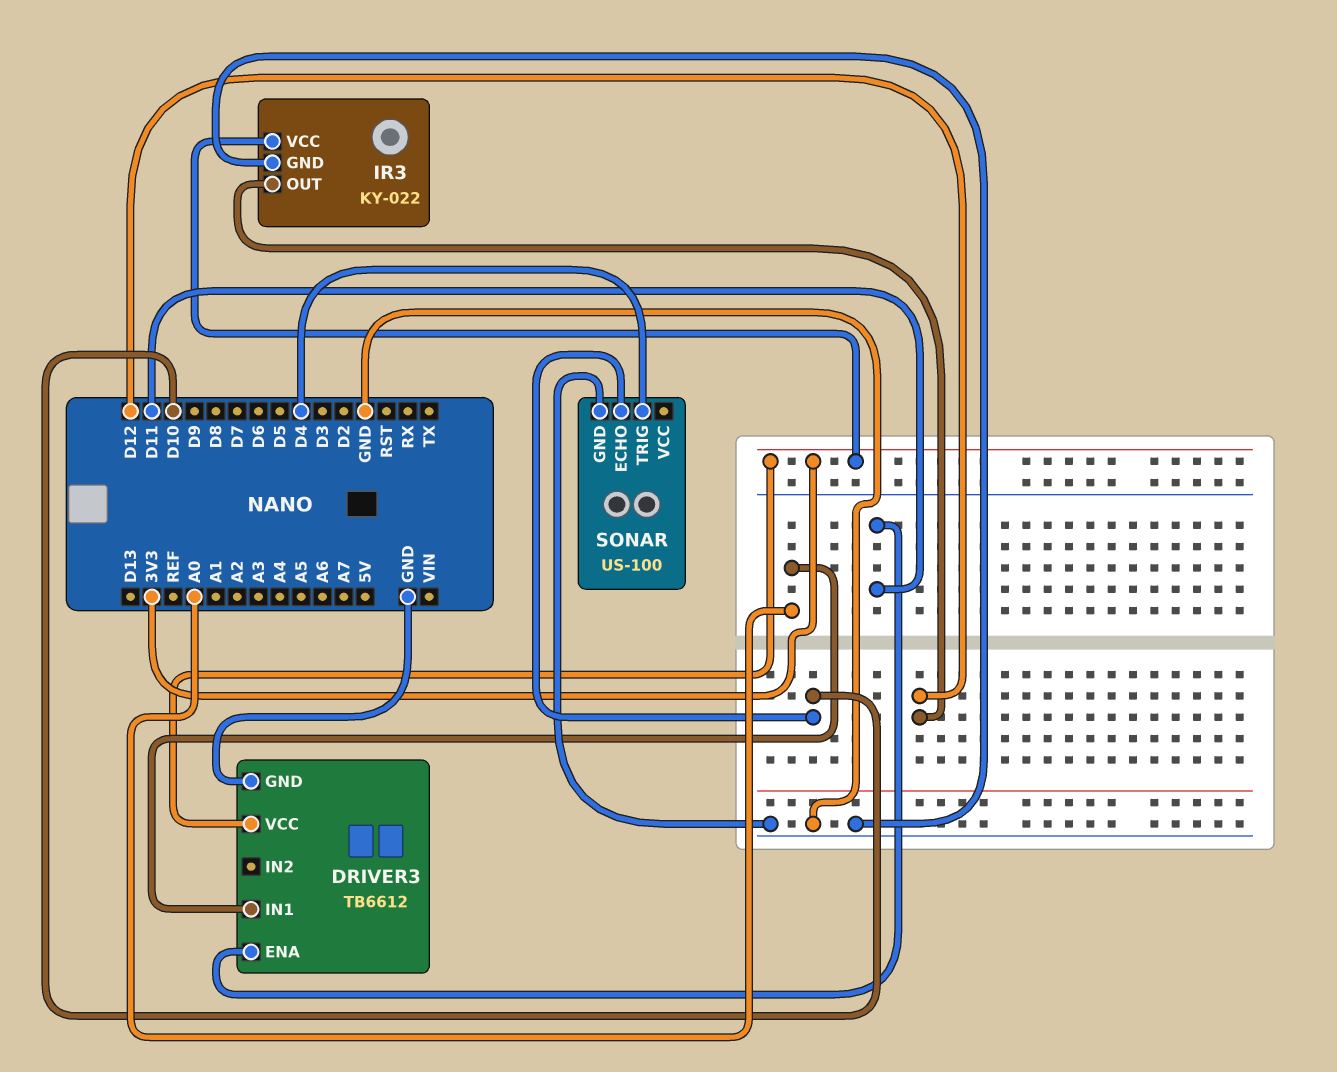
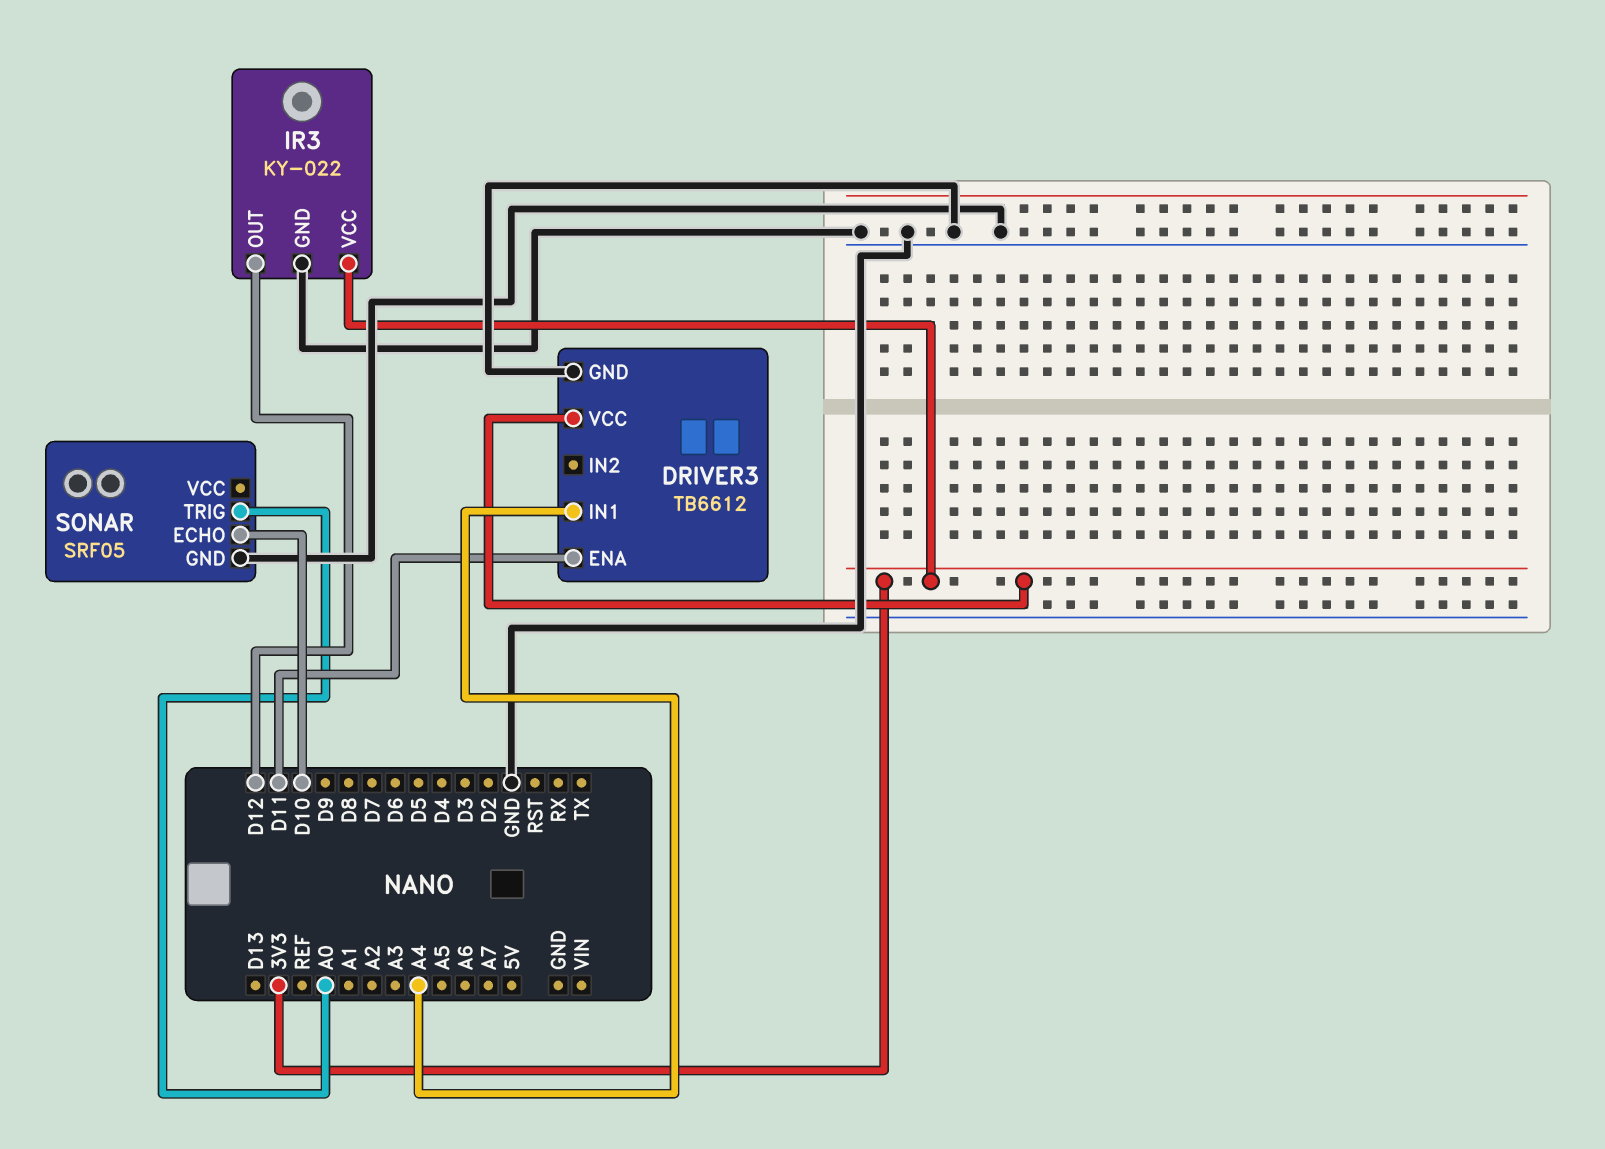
DRIVER3 pin IN1: A0 -> A4
SONAR: US-100 -> SRF05
SONAR pin TRIG: D4 -> A0

